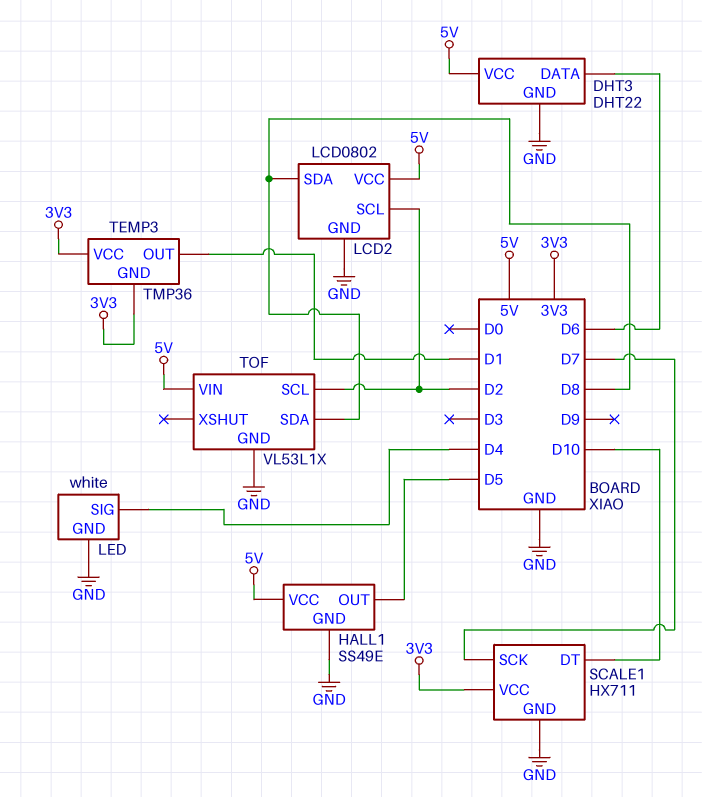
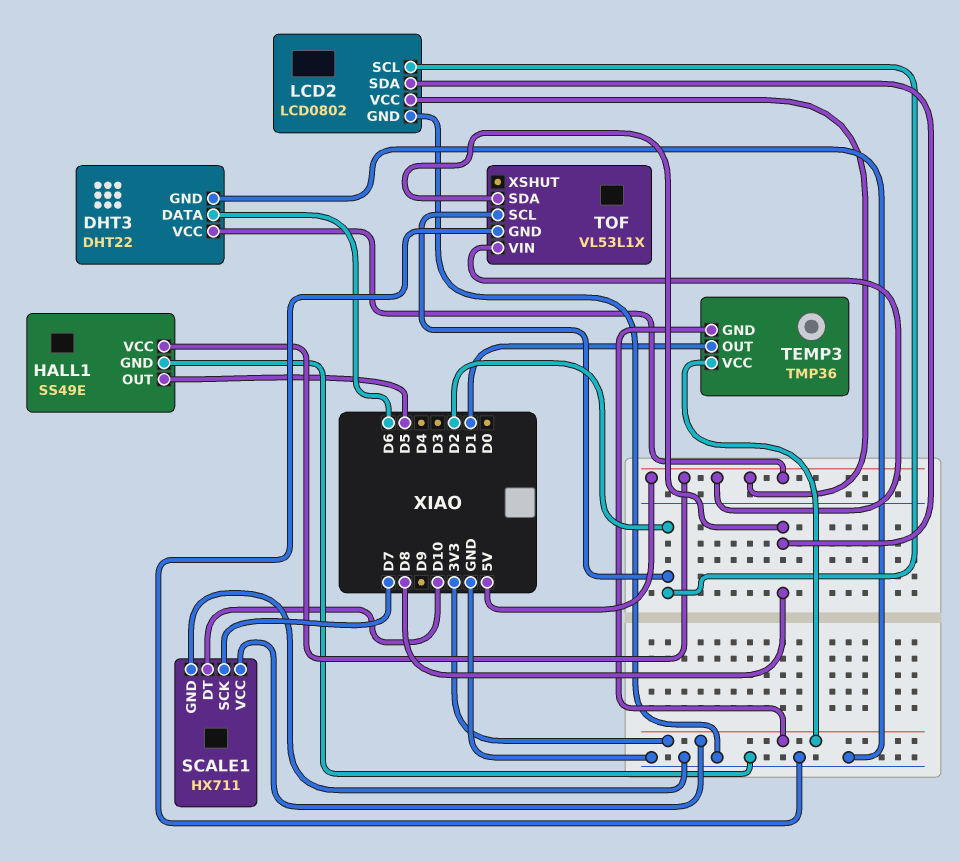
LED: white -> none
LED pin GND: GND -> none
LED pin SIG: D4 -> none

